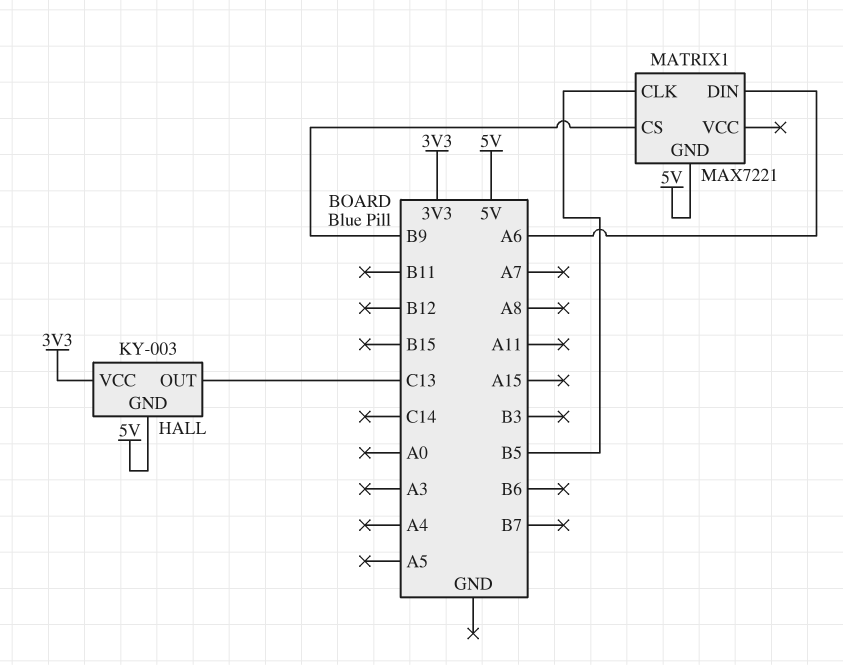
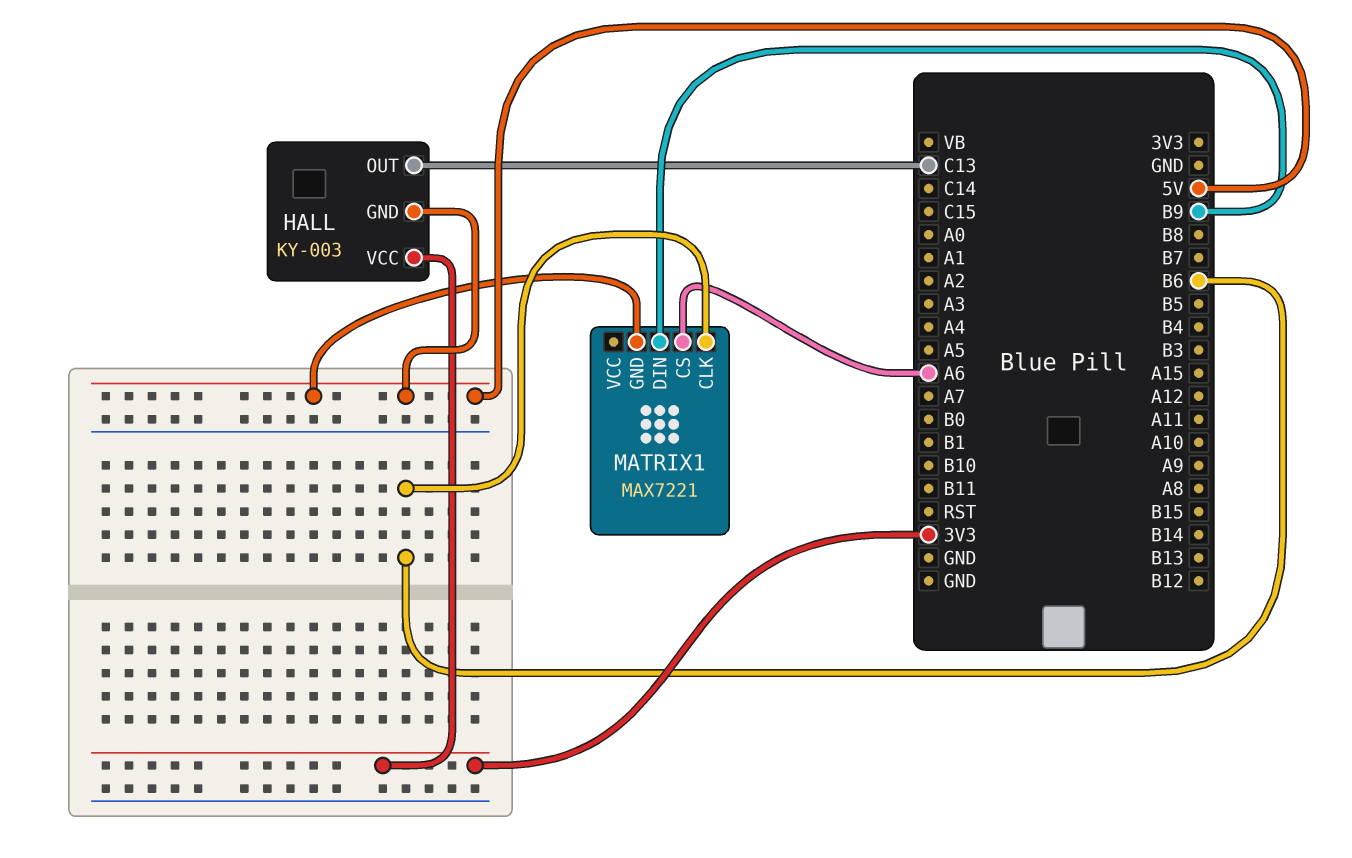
MATRIX1 pin CLK: B5 -> B6
MATRIX1 pin CS: B9 -> A6
MATRIX1 pin DIN: A6 -> B9

